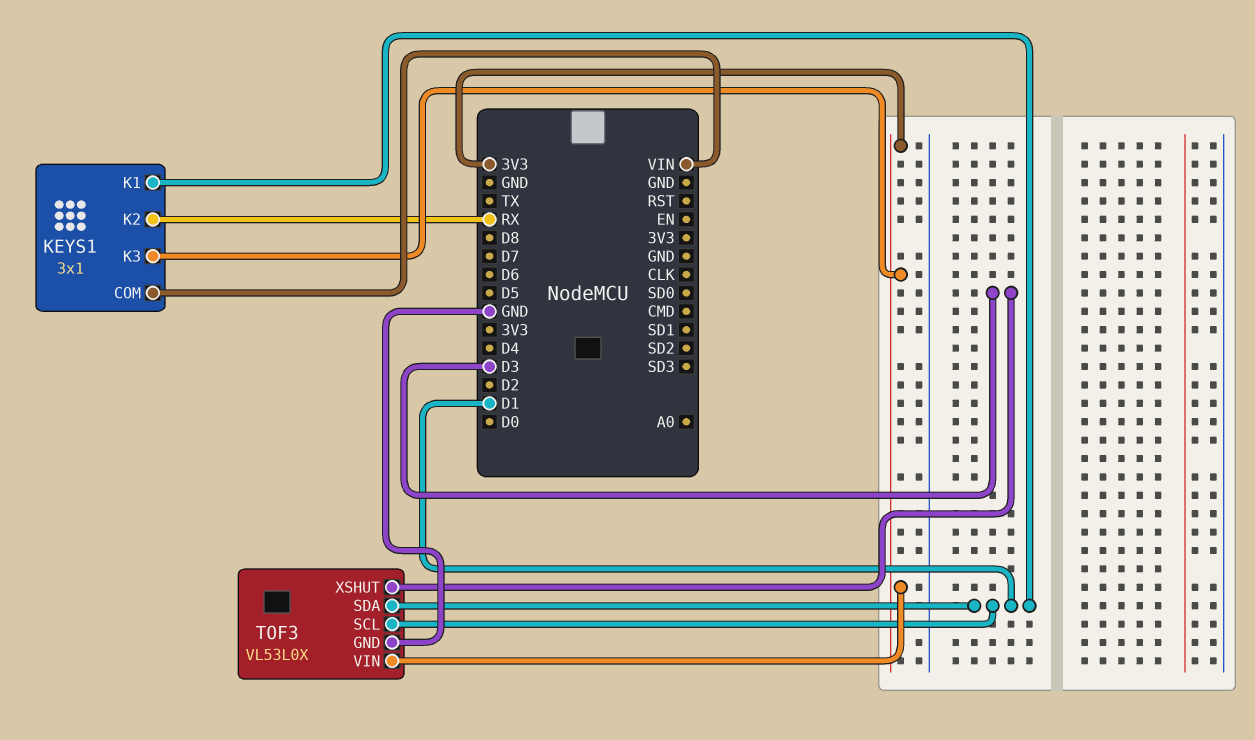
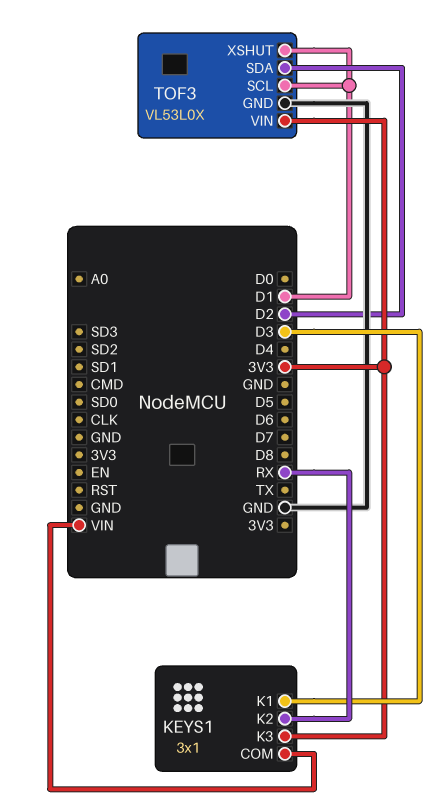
KEYS1 pin K1: D1 -> D3
TOF3 pin SDA: D1 -> D2
TOF3 pin XSHUT: D3 -> D1

